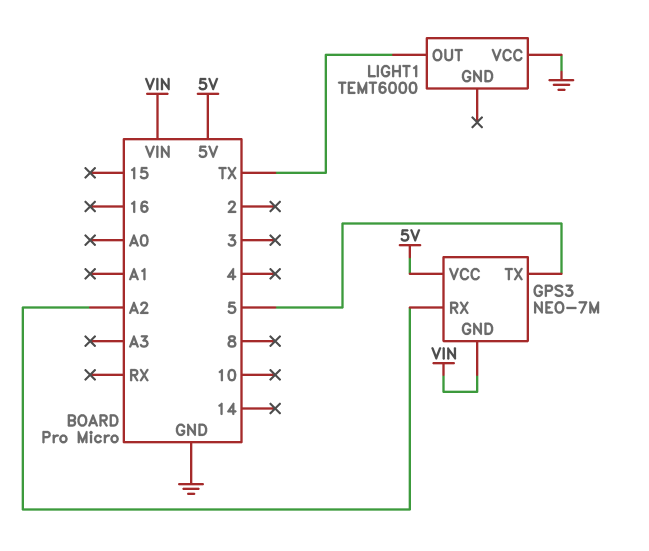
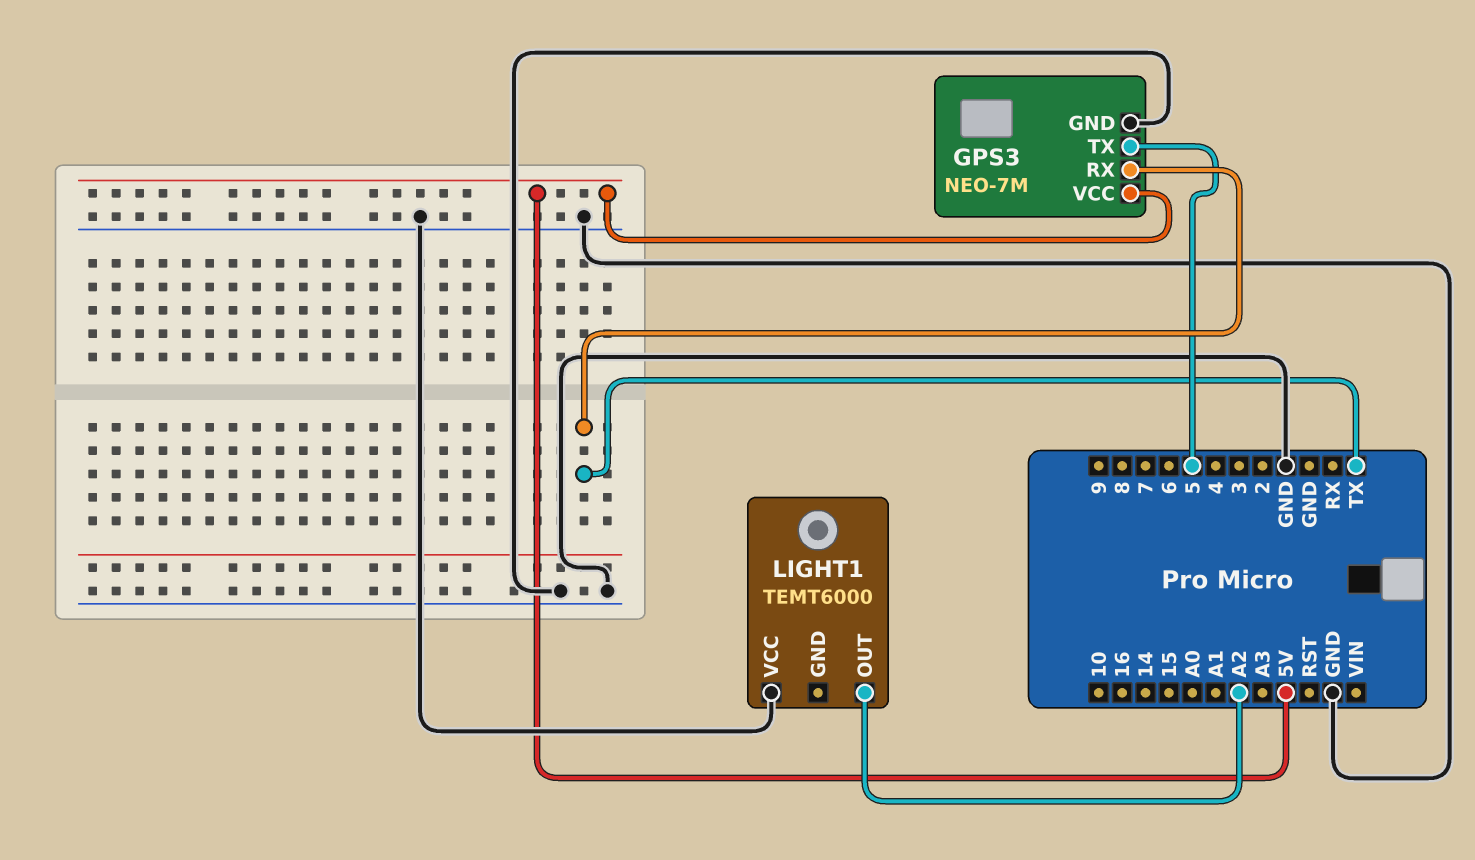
GPS3 pin GND: VIN -> GND
GPS3 pin RX: A2 -> TX
LIGHT1 pin OUT: TX -> A2

